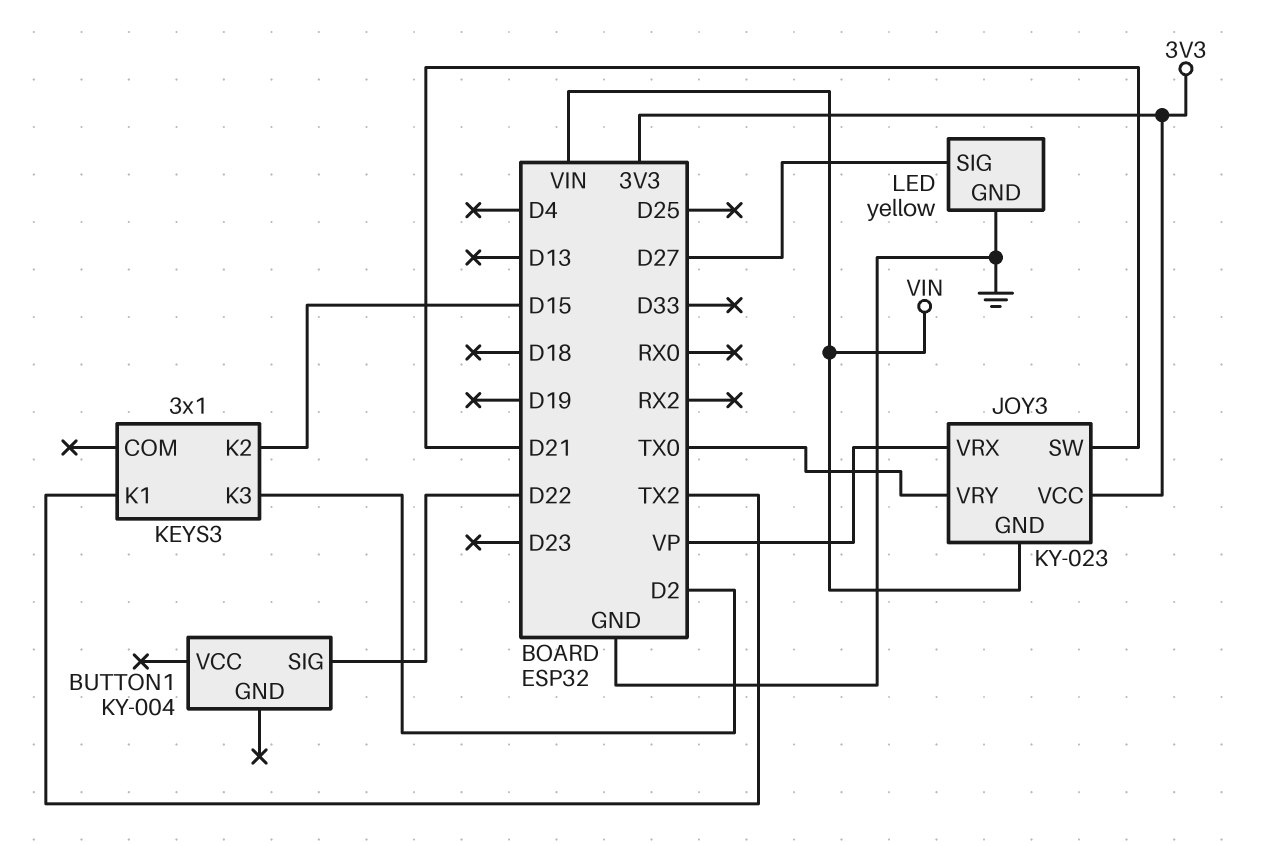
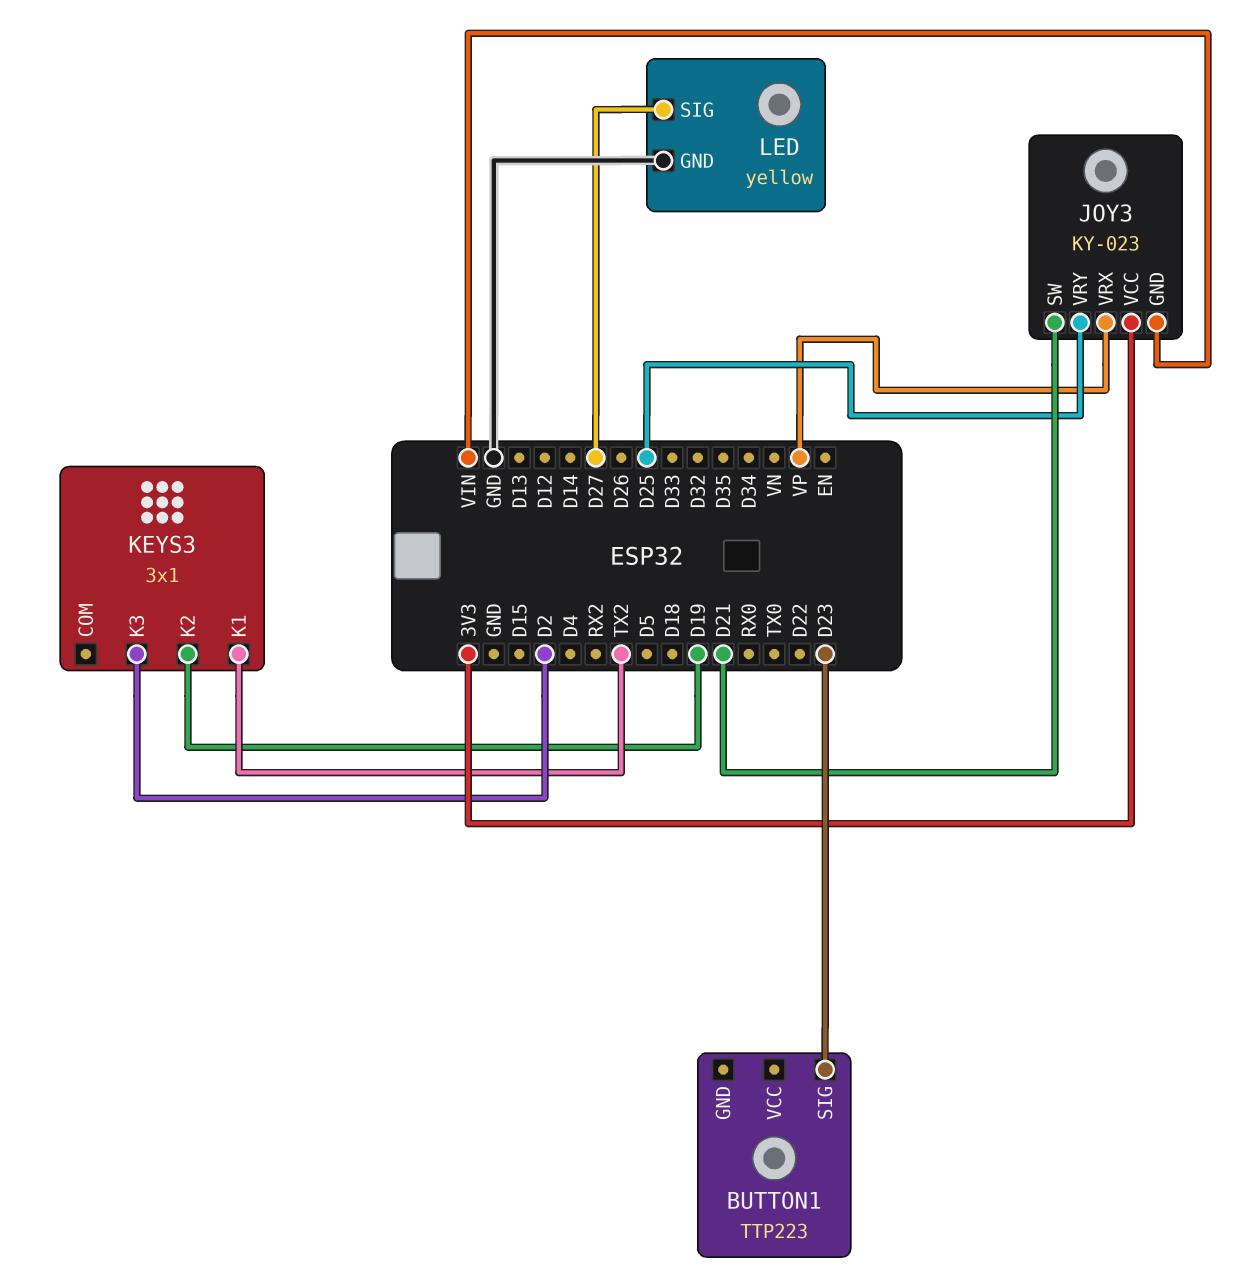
BUTTON1: KY-004 -> TTP223
BUTTON1 pin SIG: D22 -> D23
JOY3 pin VRY: TX0 -> D25
KEYS3 pin K2: D15 -> D19

